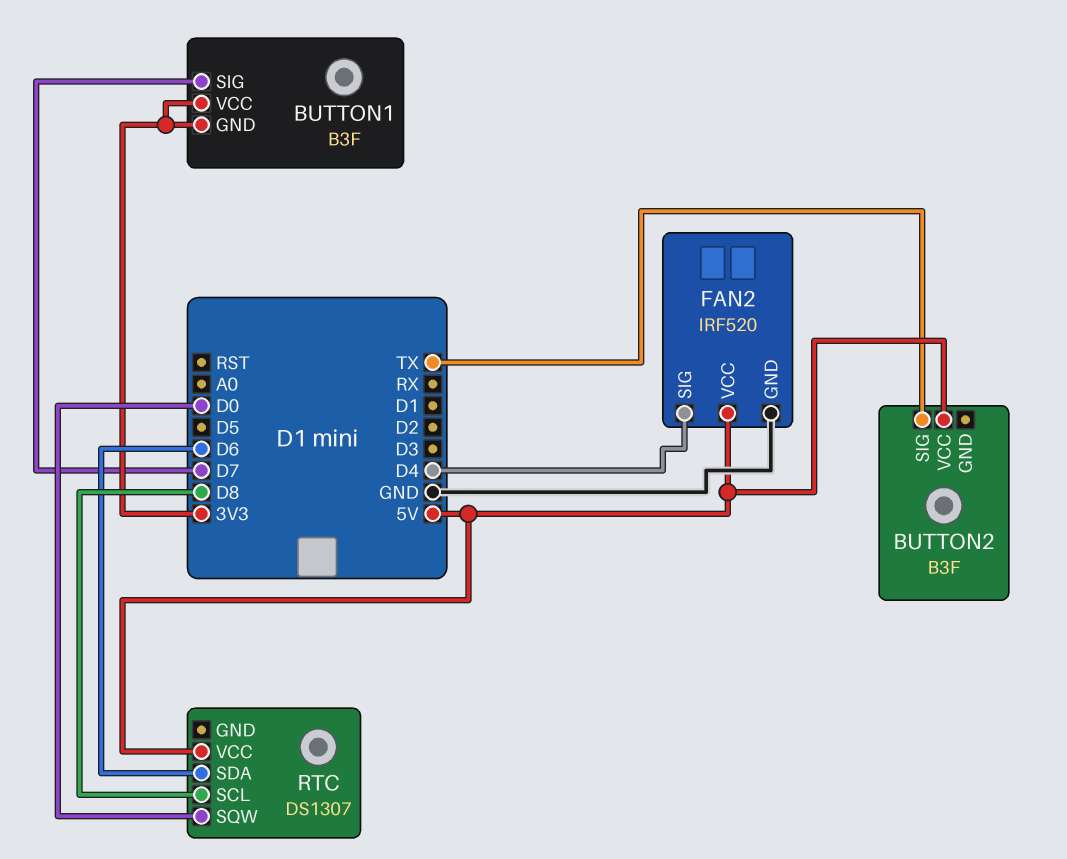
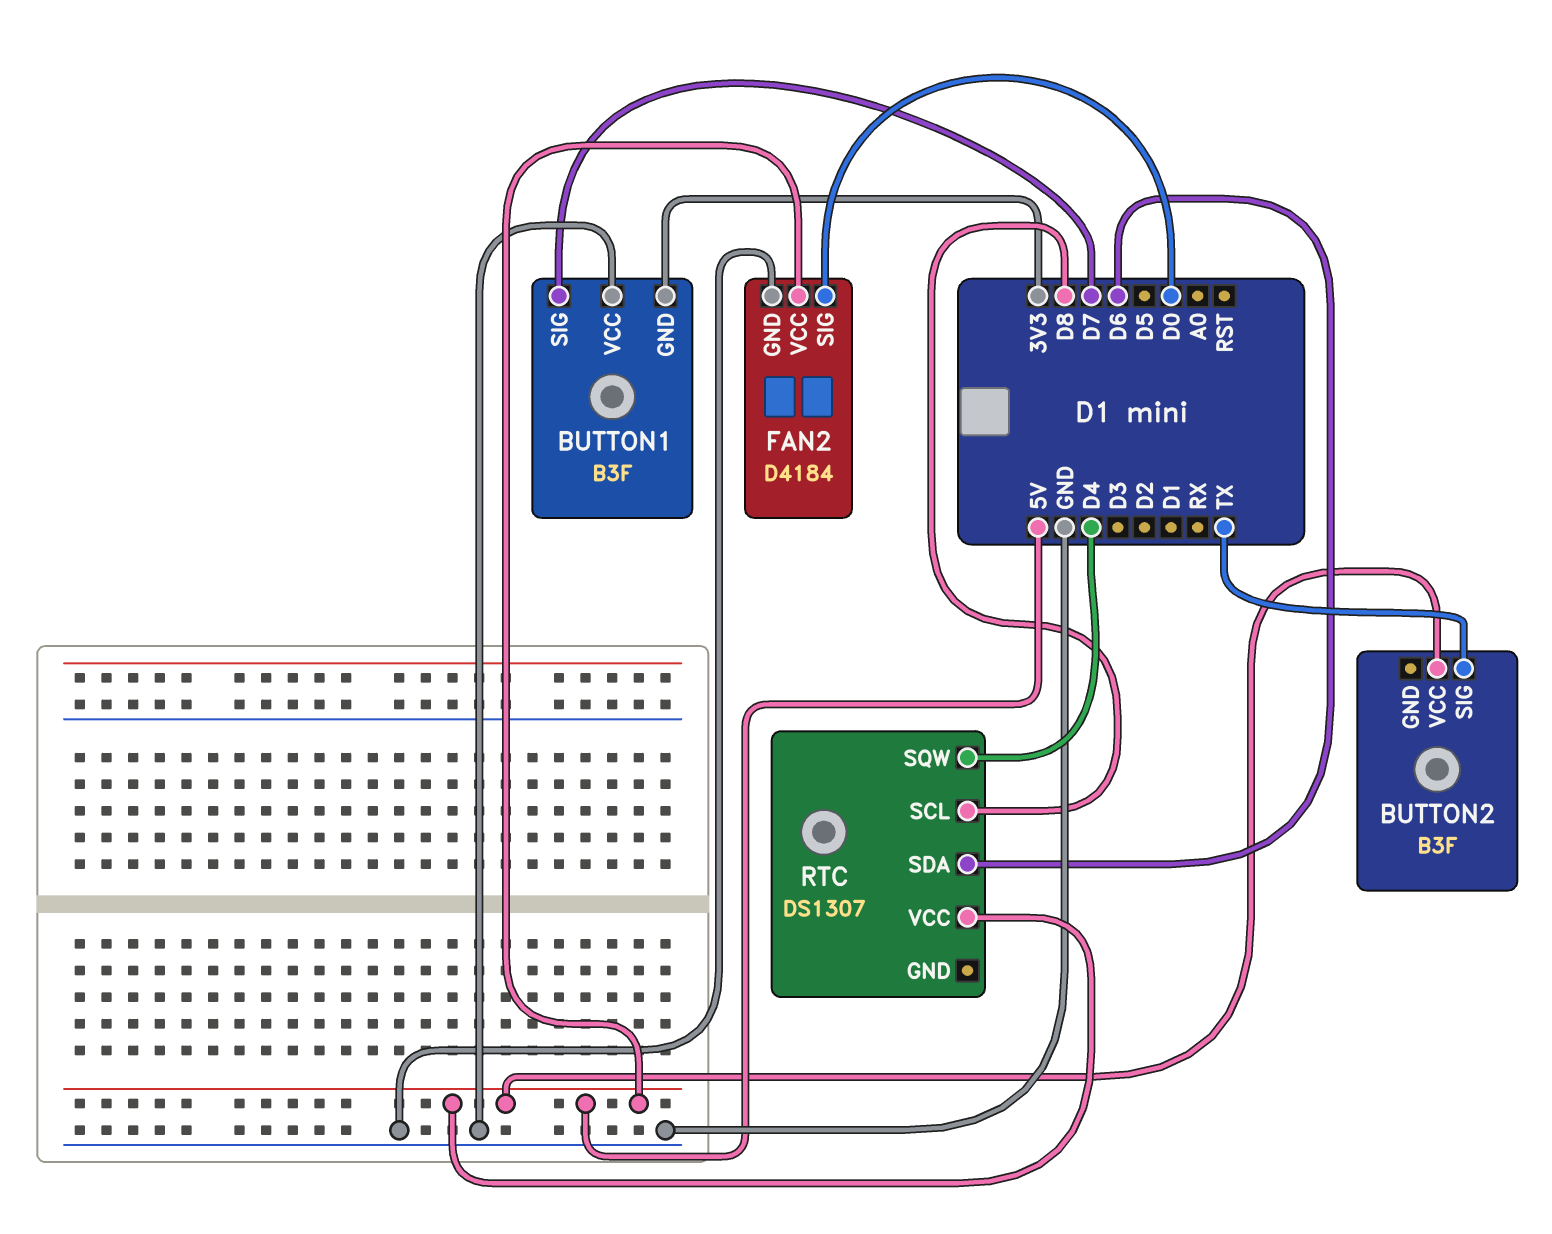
BUTTON1 pin VCC: 3V3 -> GND
FAN2: IRF520 -> D4184
FAN2 pin SIG: D4 -> D0
RTC pin SQW: D0 -> D4

